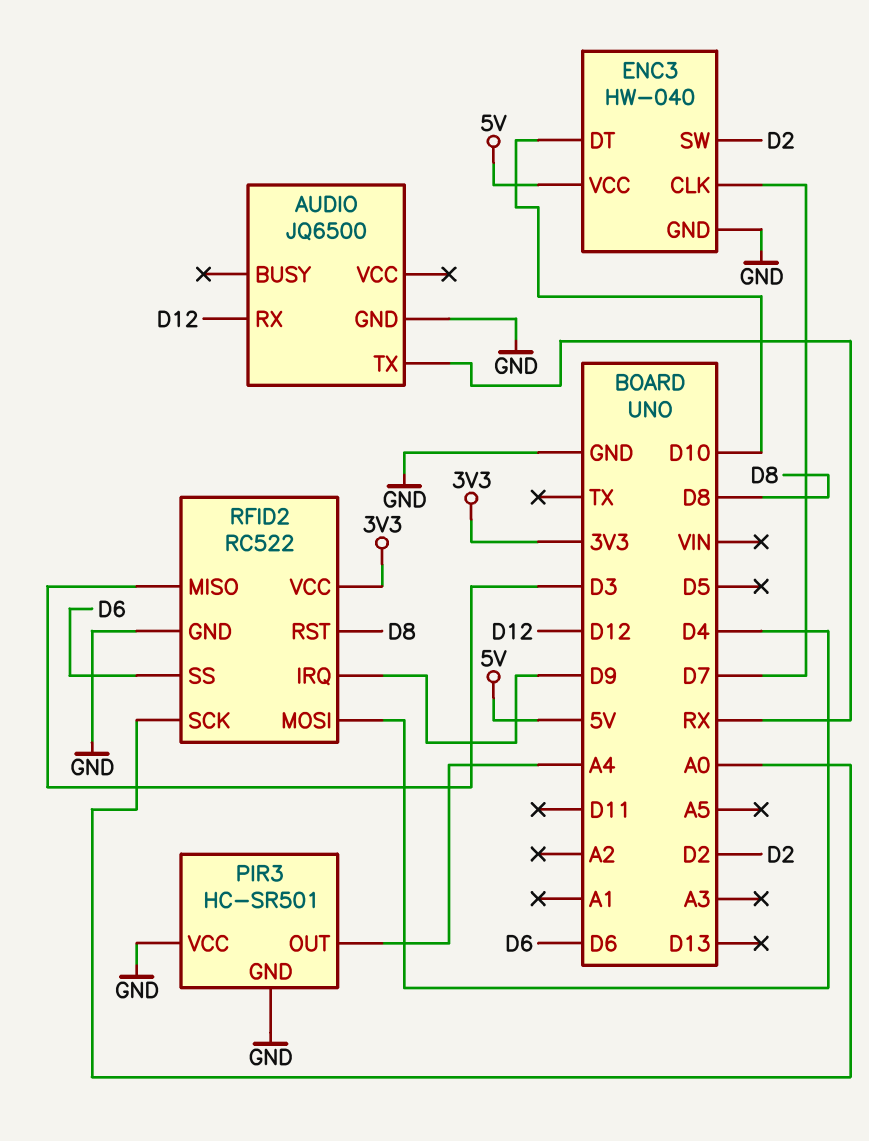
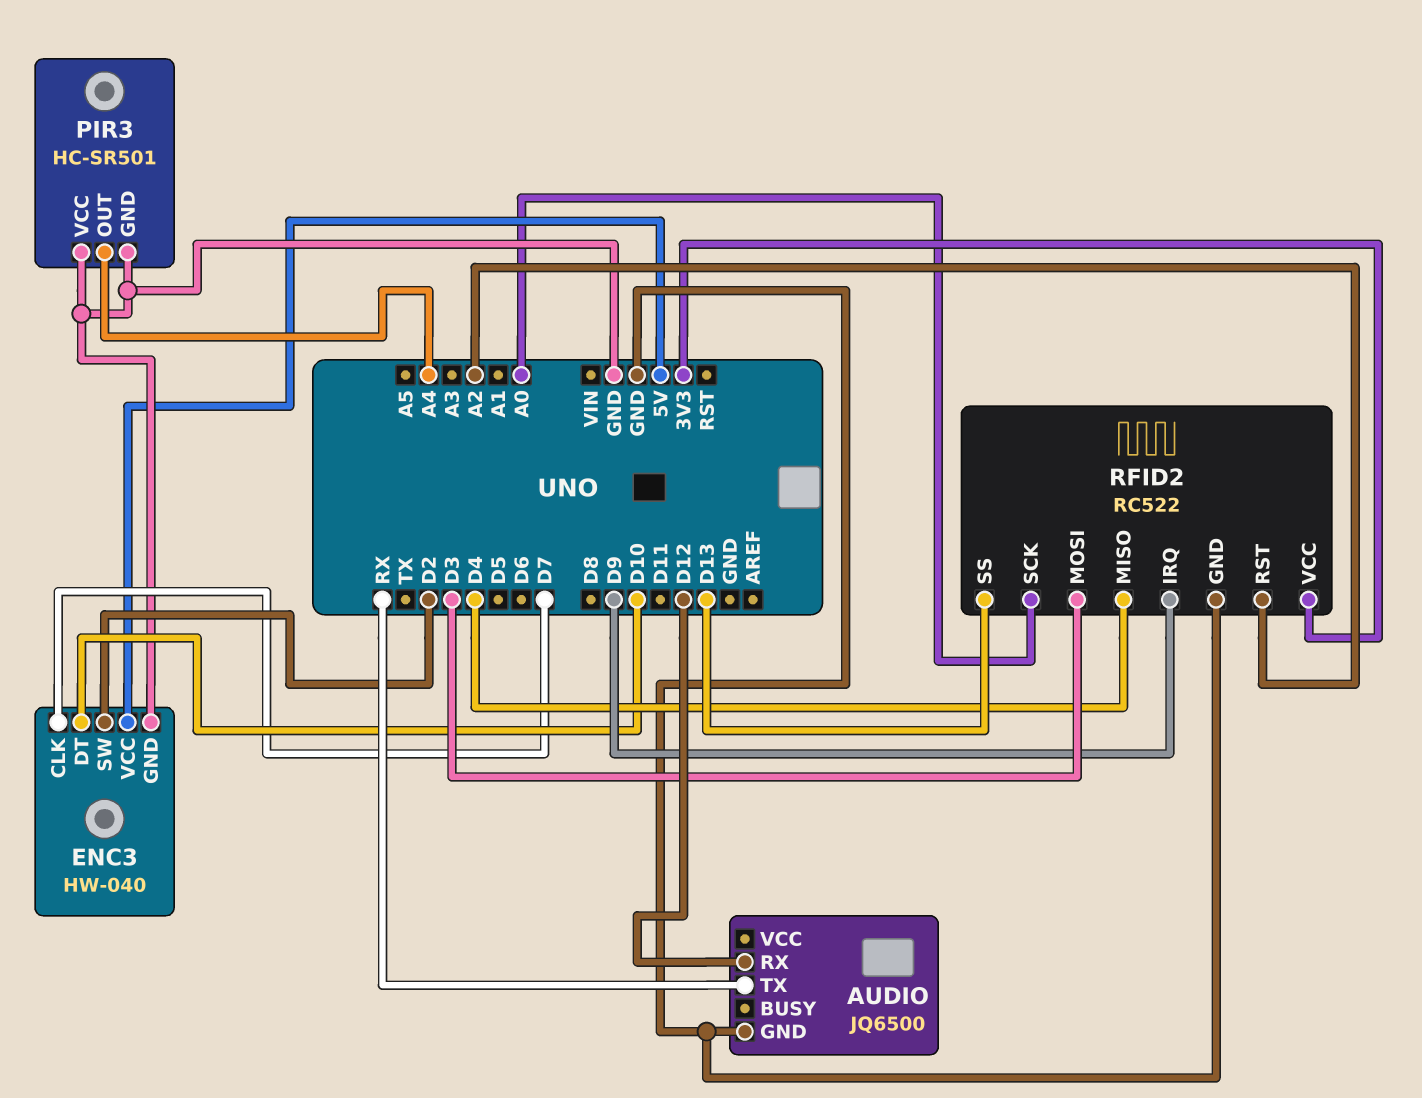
RFID2 pin MISO: D3 -> D4
RFID2 pin MOSI: D4 -> D3
RFID2 pin RST: D8 -> A2
RFID2 pin SS: D6 -> D13

